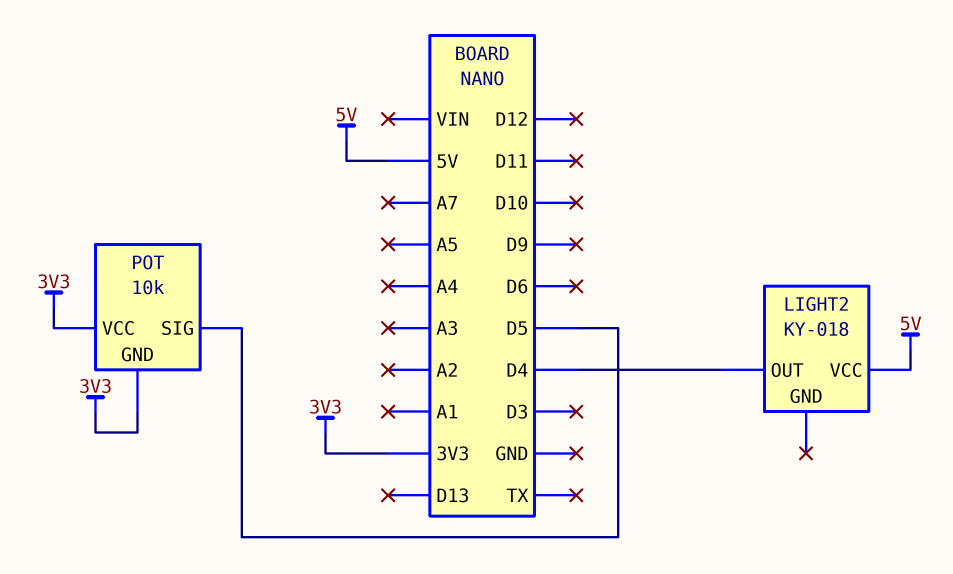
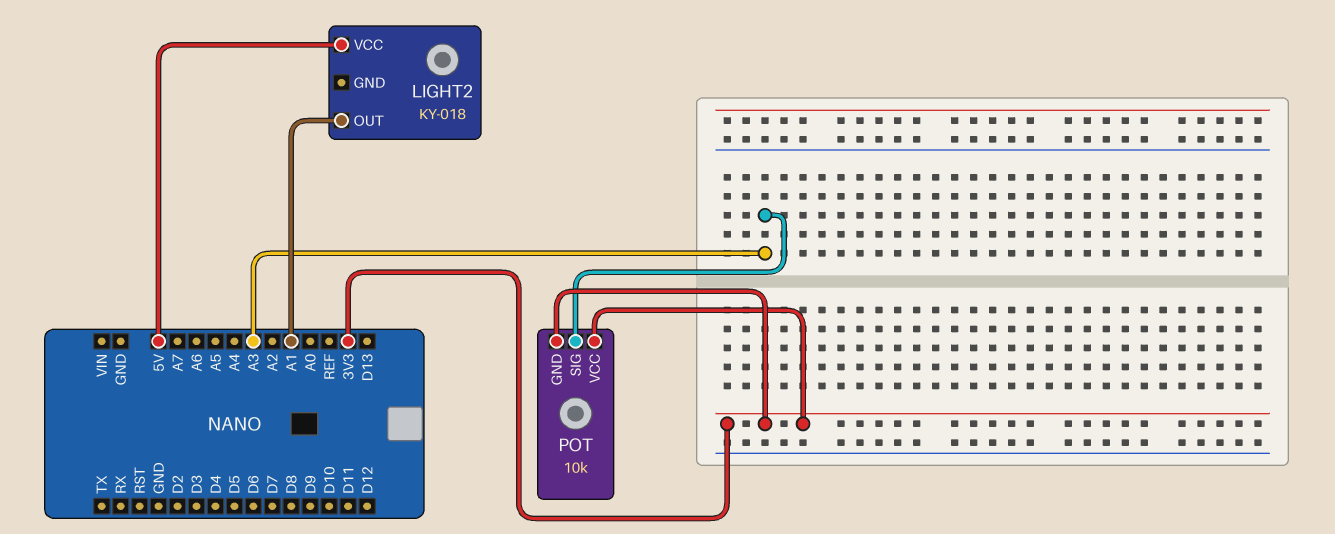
LIGHT2 pin OUT: D4 -> A1
POT pin SIG: D5 -> A3

